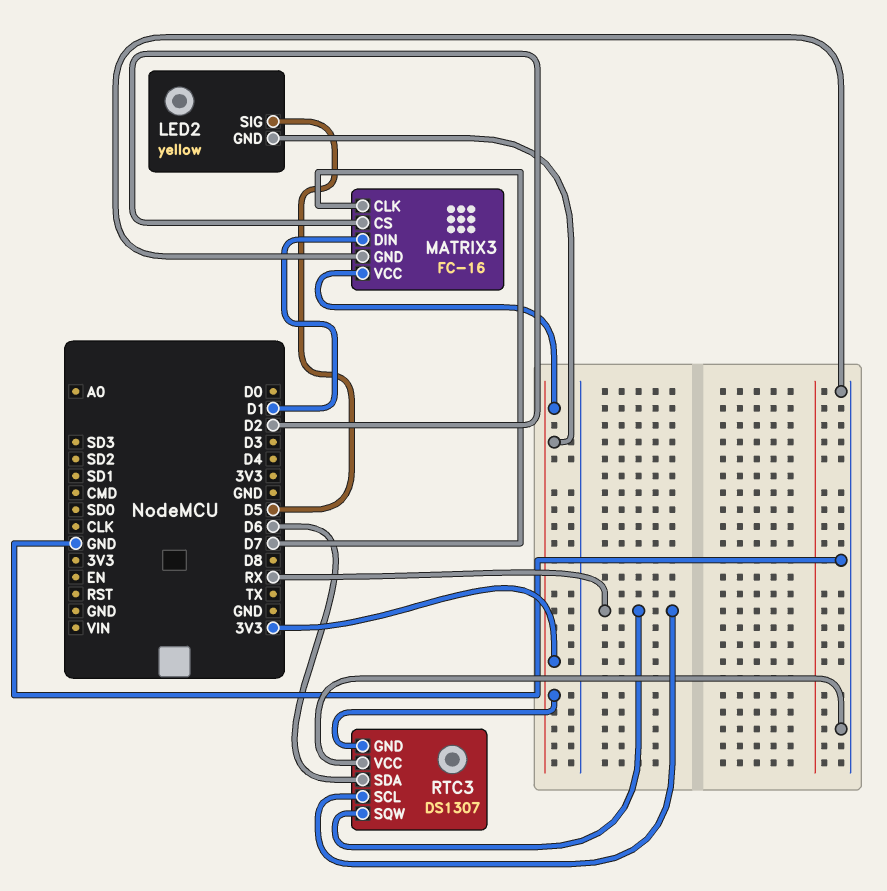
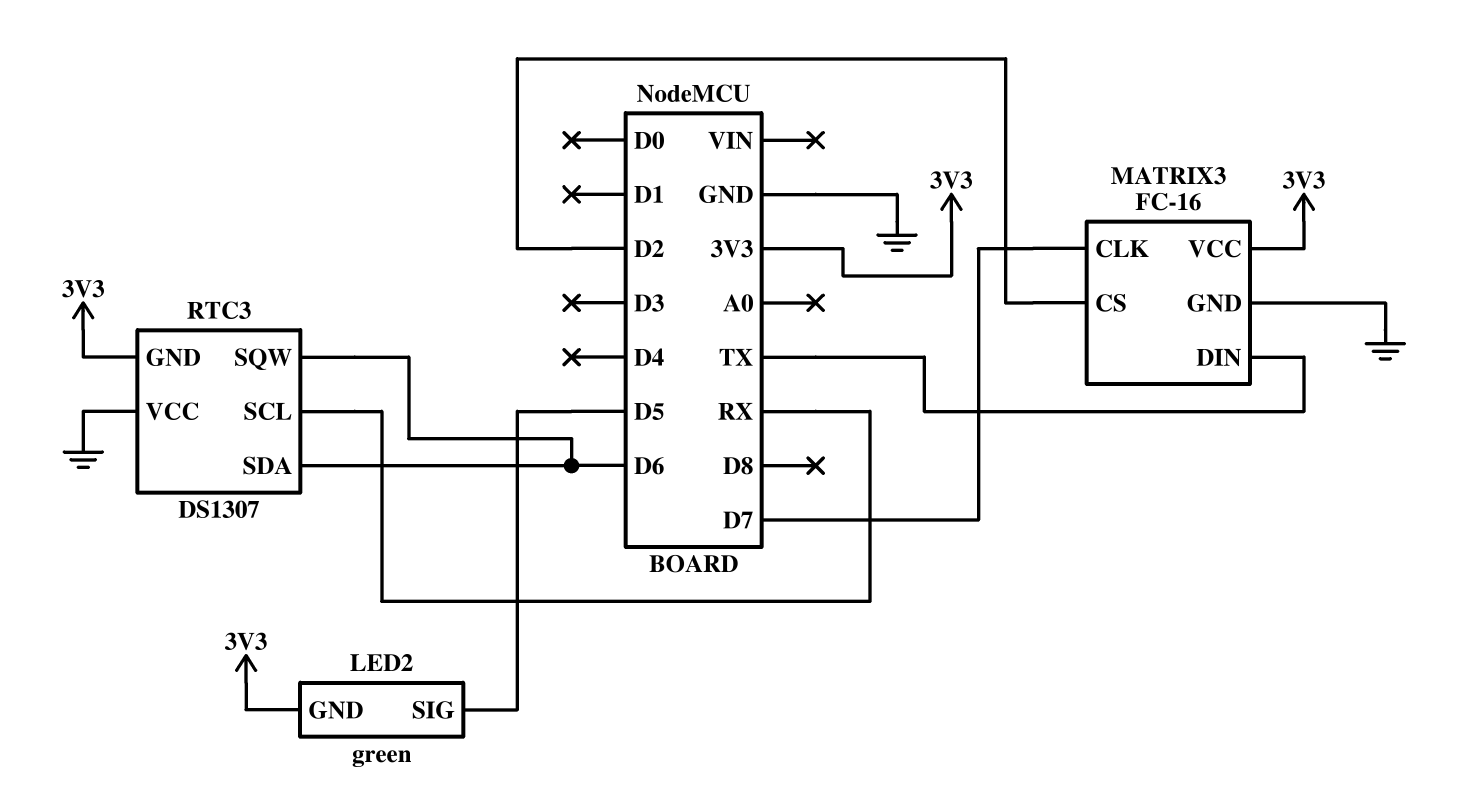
LED2: yellow -> green
MATRIX3 pin DIN: D1 -> TX
RTC3 pin SQW: RX -> D6

